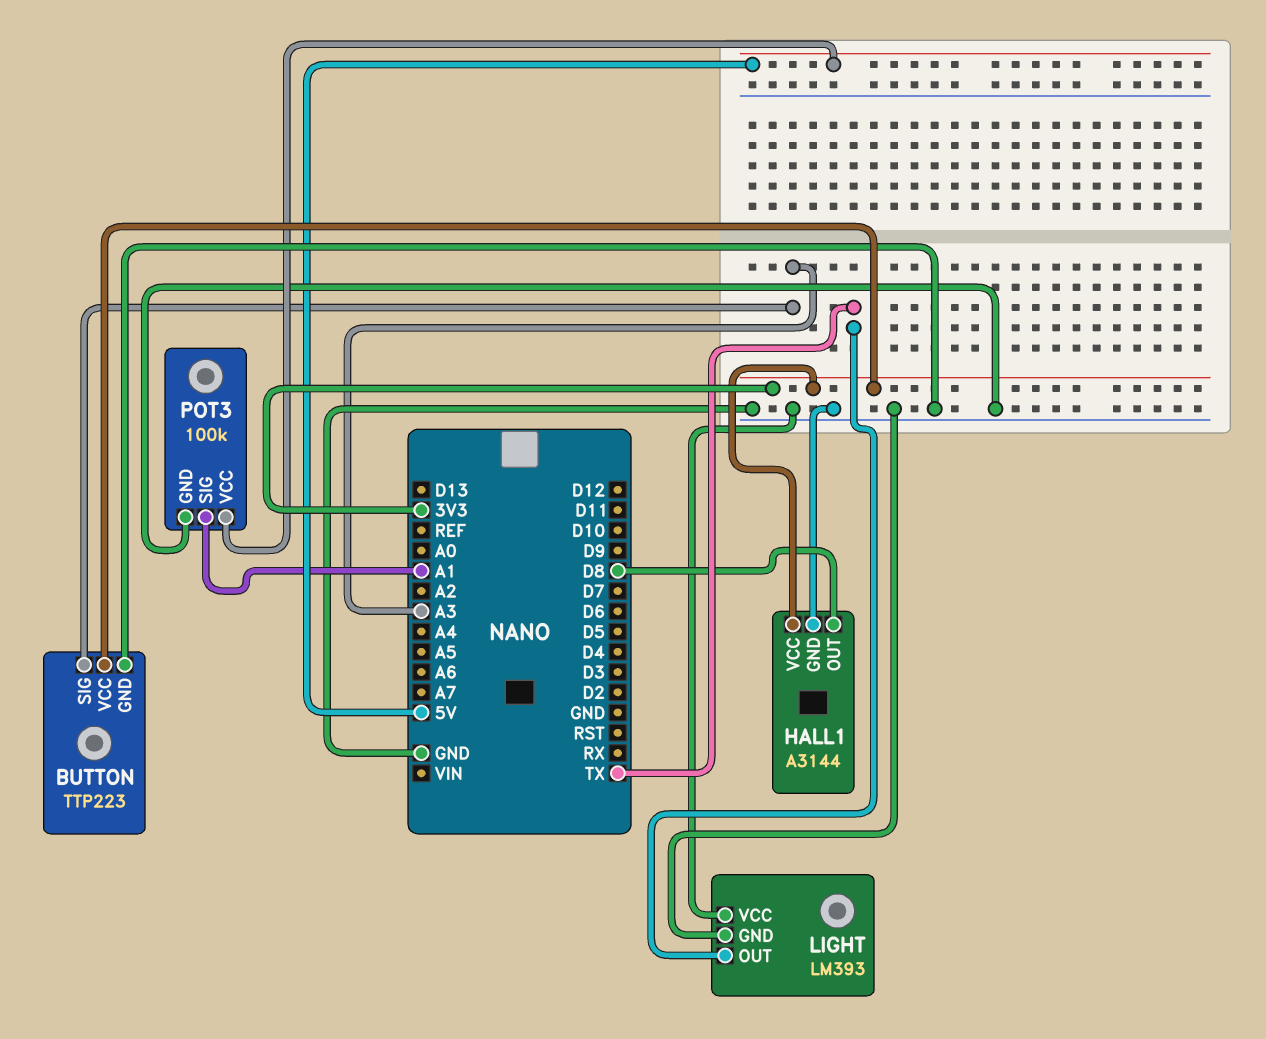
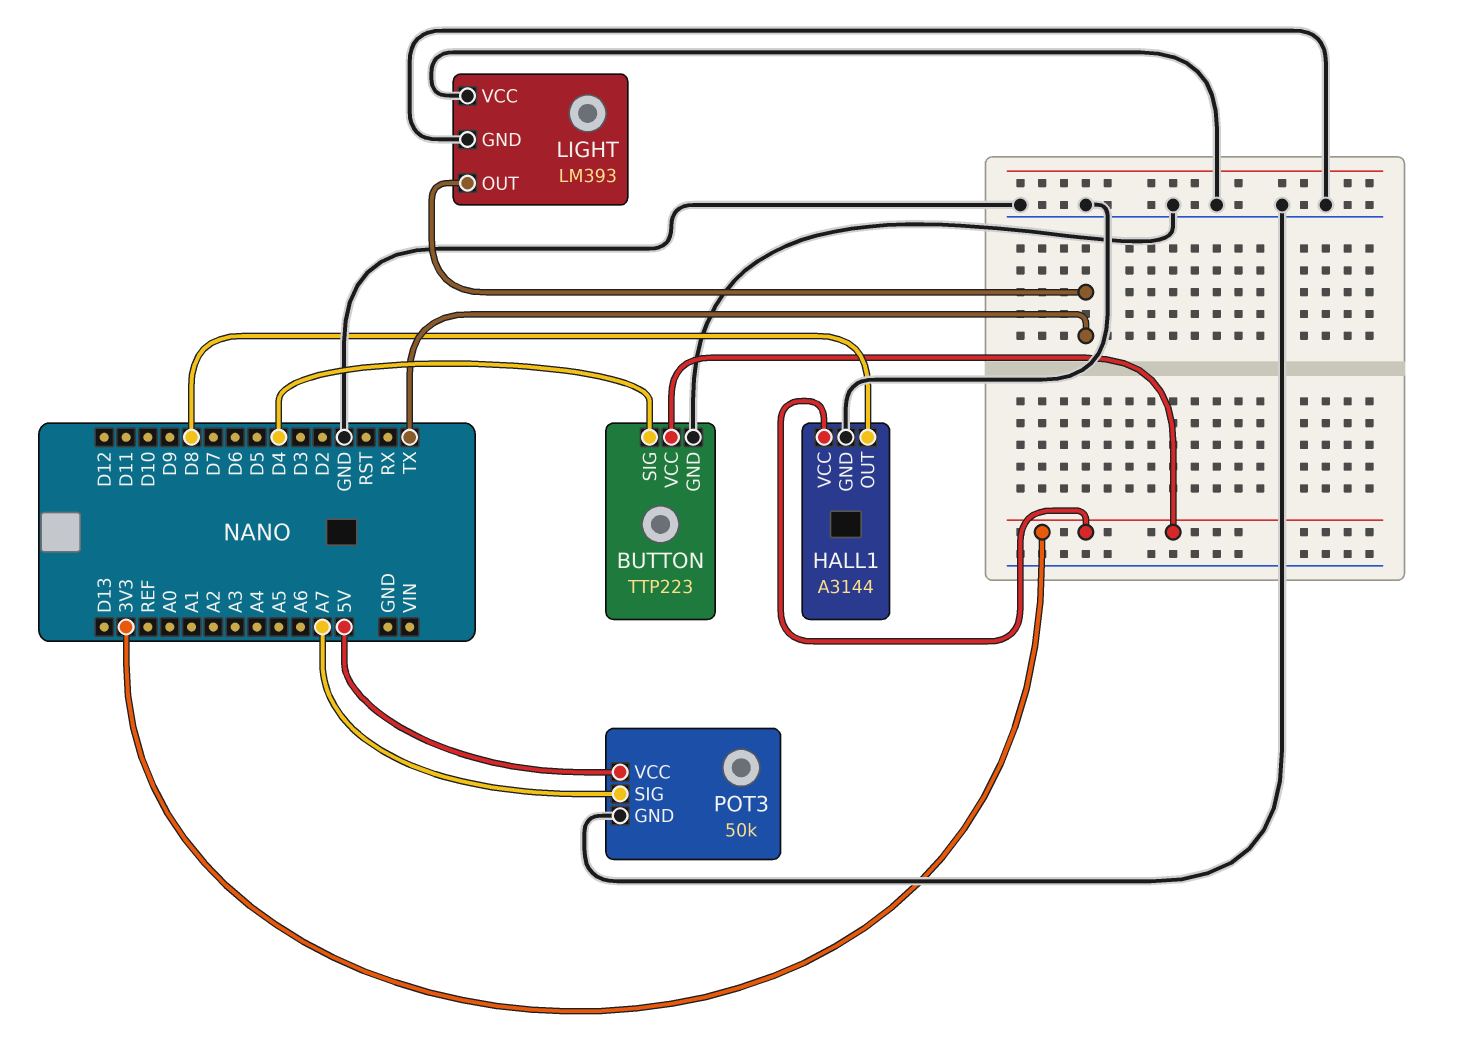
BUTTON pin SIG: A3 -> D4
POT3: 100k -> 50k
POT3 pin SIG: A1 -> A7

